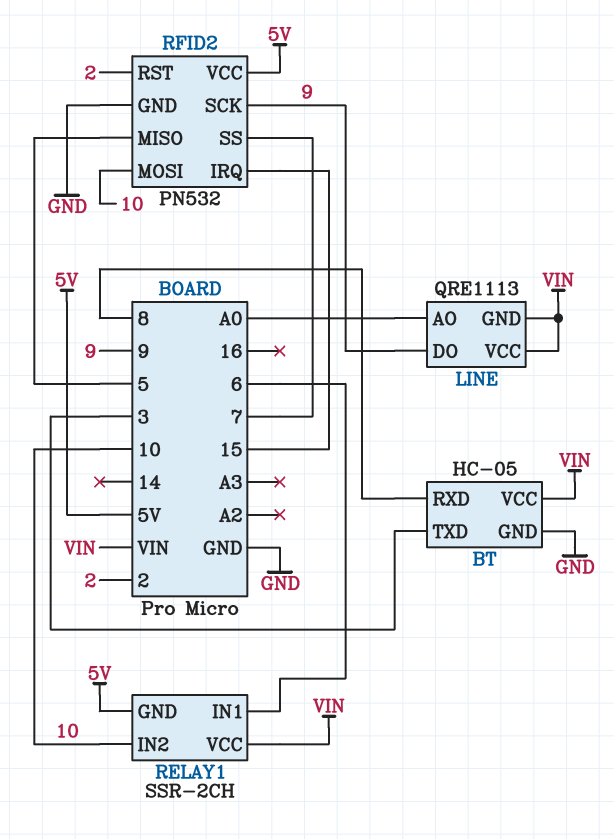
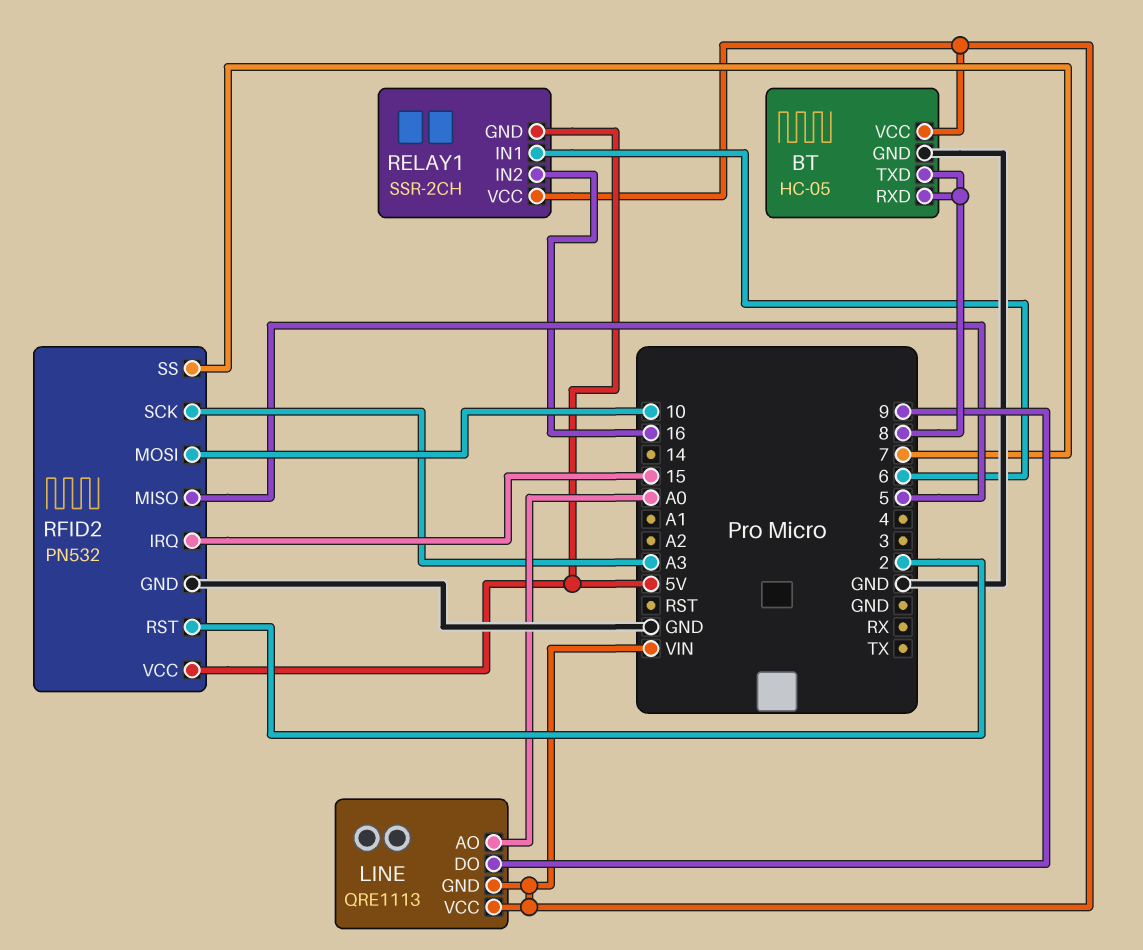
BT pin TXD: 3 -> 8
RELAY1 pin IN2: 10 -> 16
RFID2 pin SCK: 9 -> A3

